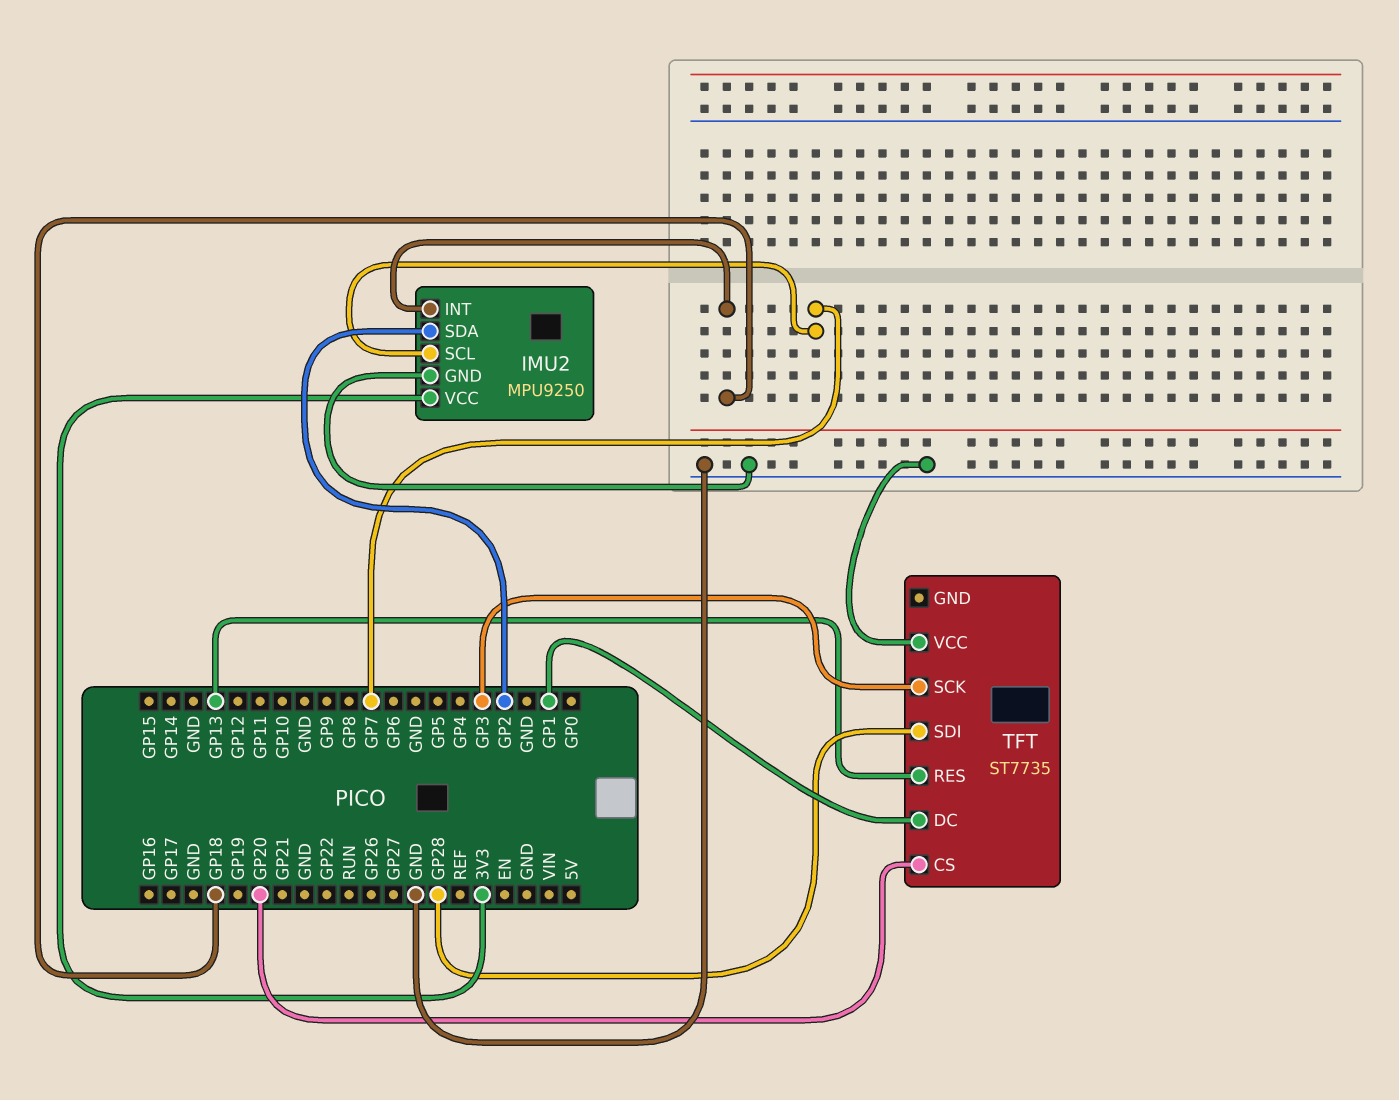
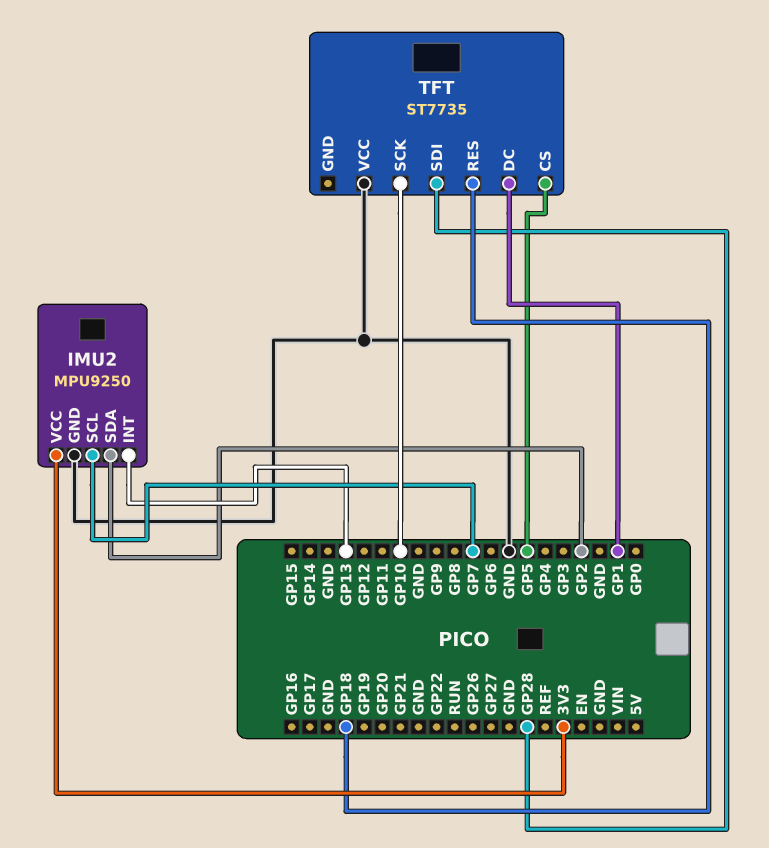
IMU2 pin INT: GP18 -> GP13
TFT pin CS: GP20 -> GP5
TFT pin RES: GP13 -> GP18
TFT pin SCK: GP3 -> GP10

